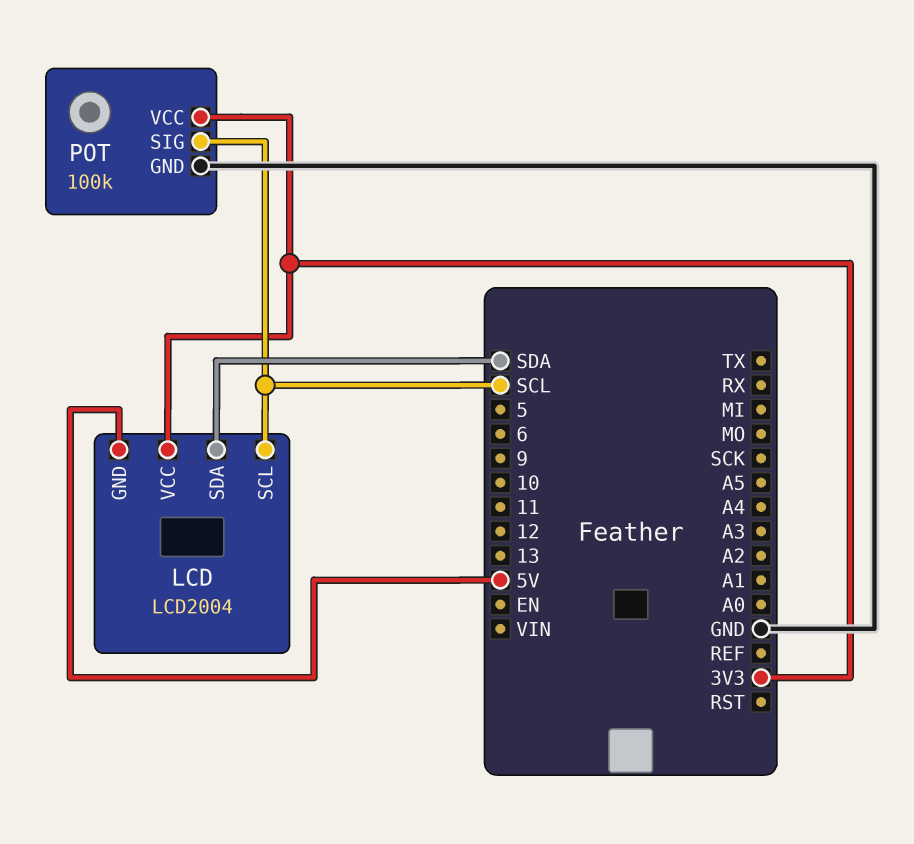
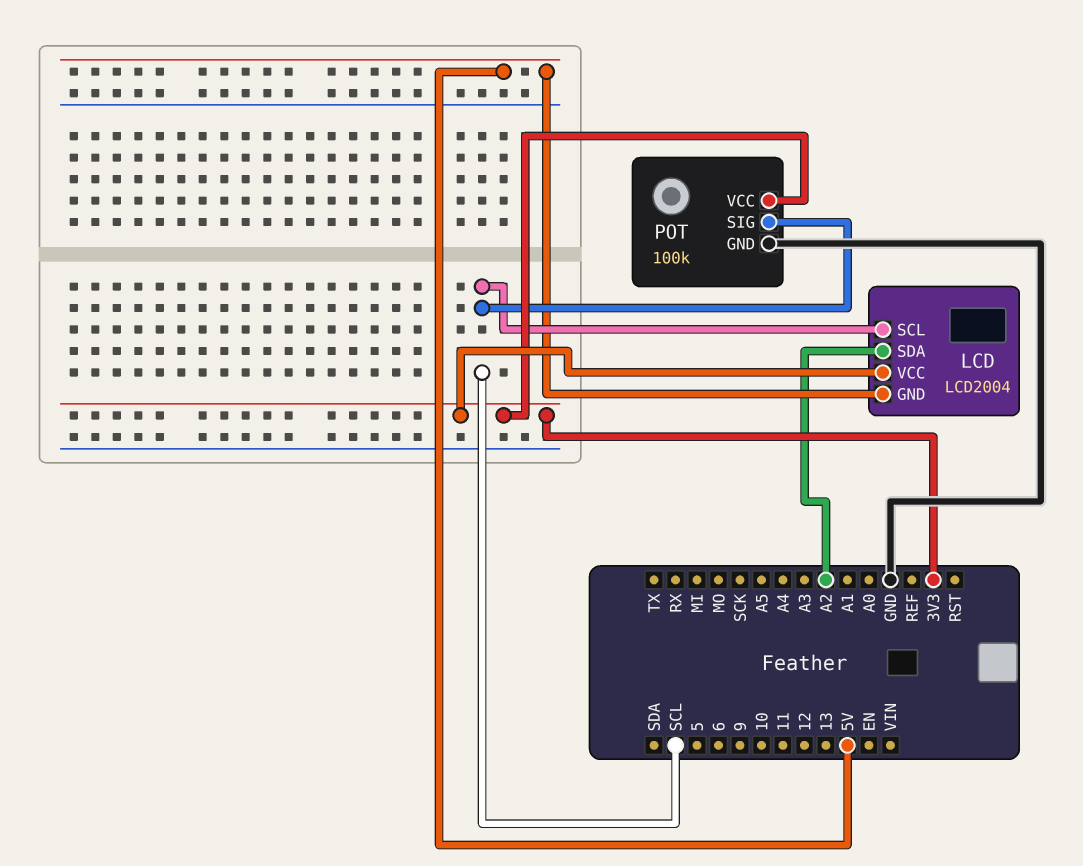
LCD pin SDA: SDA -> A2

